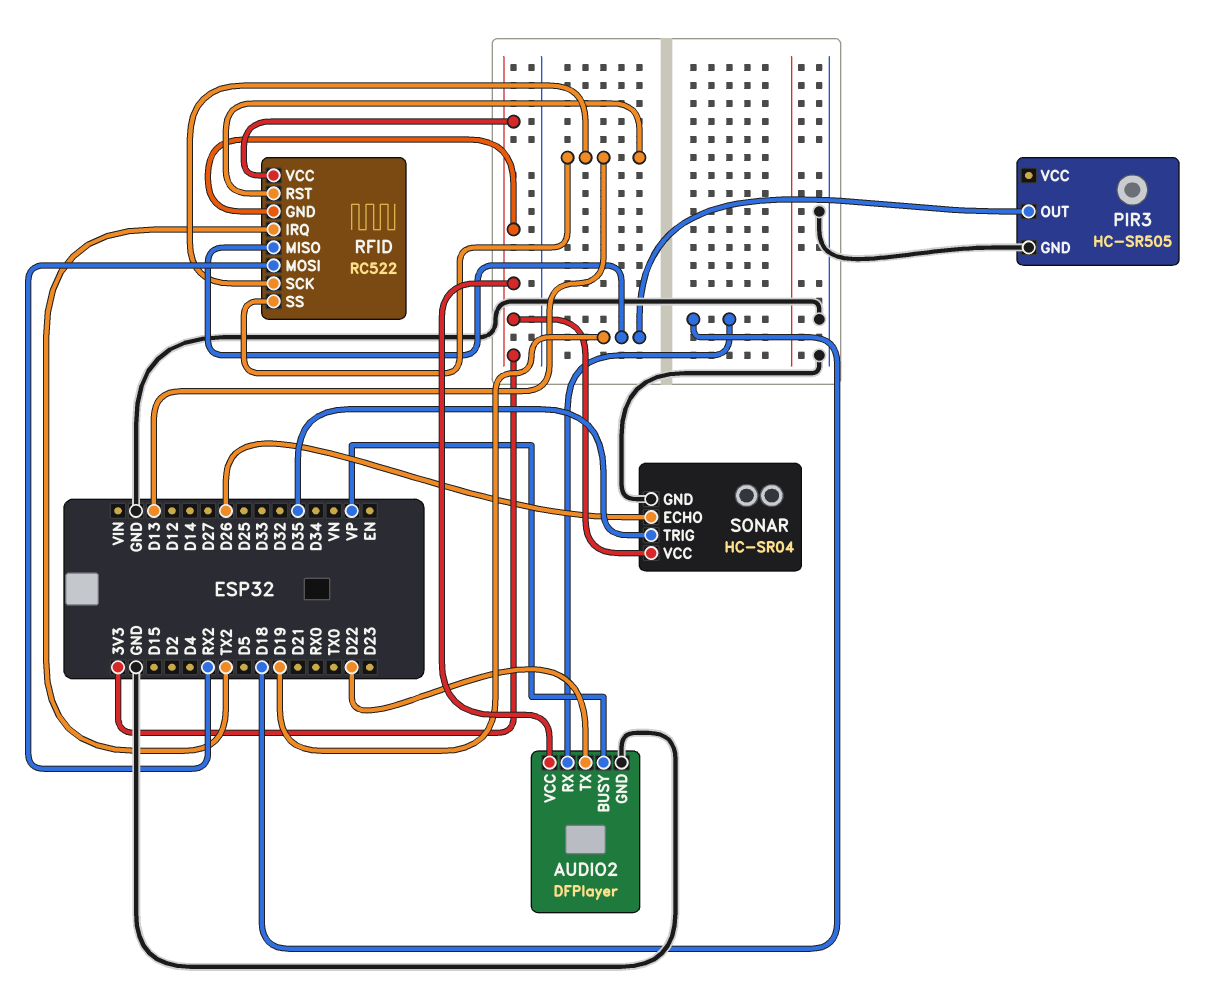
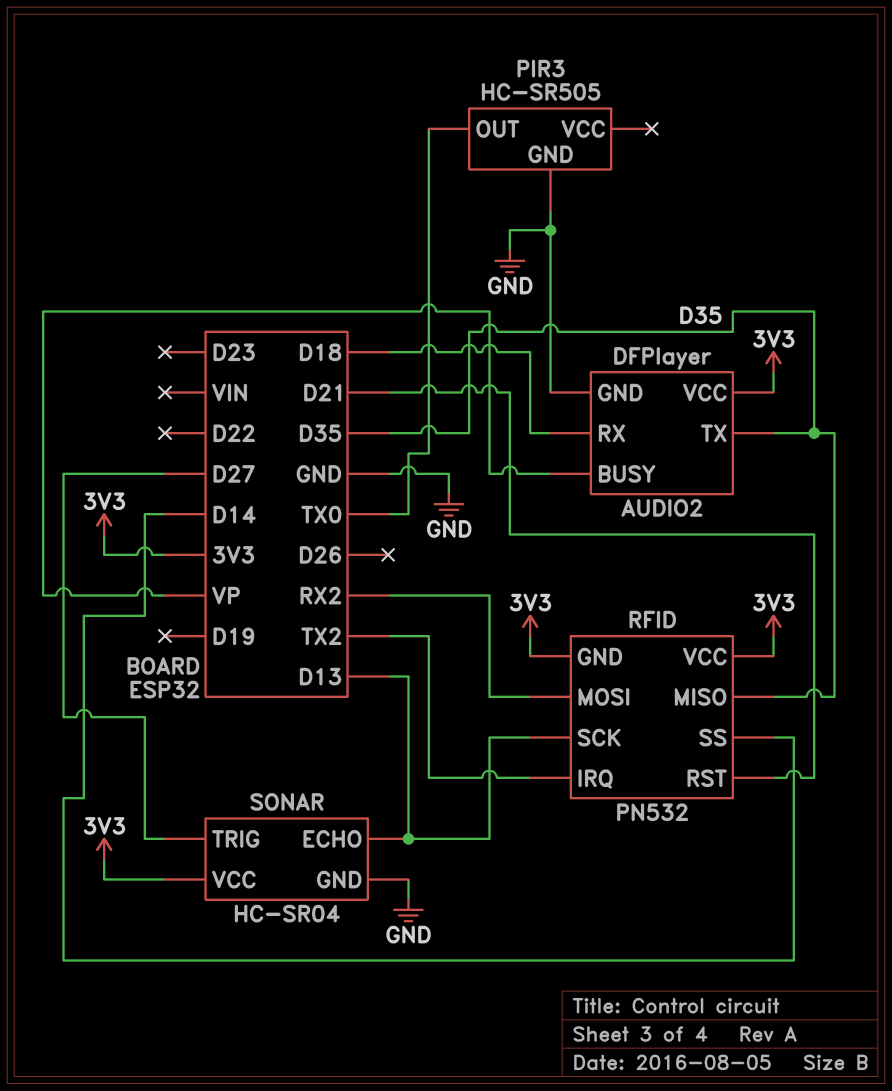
AUDIO2 pin TX: D22 -> D35
PIR3 pin OUT: D19 -> TX0
RFID: RC522 -> PN532
RFID pin MISO: D19 -> D35
RFID pin RST: D13 -> D21
RFID pin SS: D13 -> D14
SONAR pin ECHO: D26 -> D13
SONAR pin TRIG: D35 -> D27

